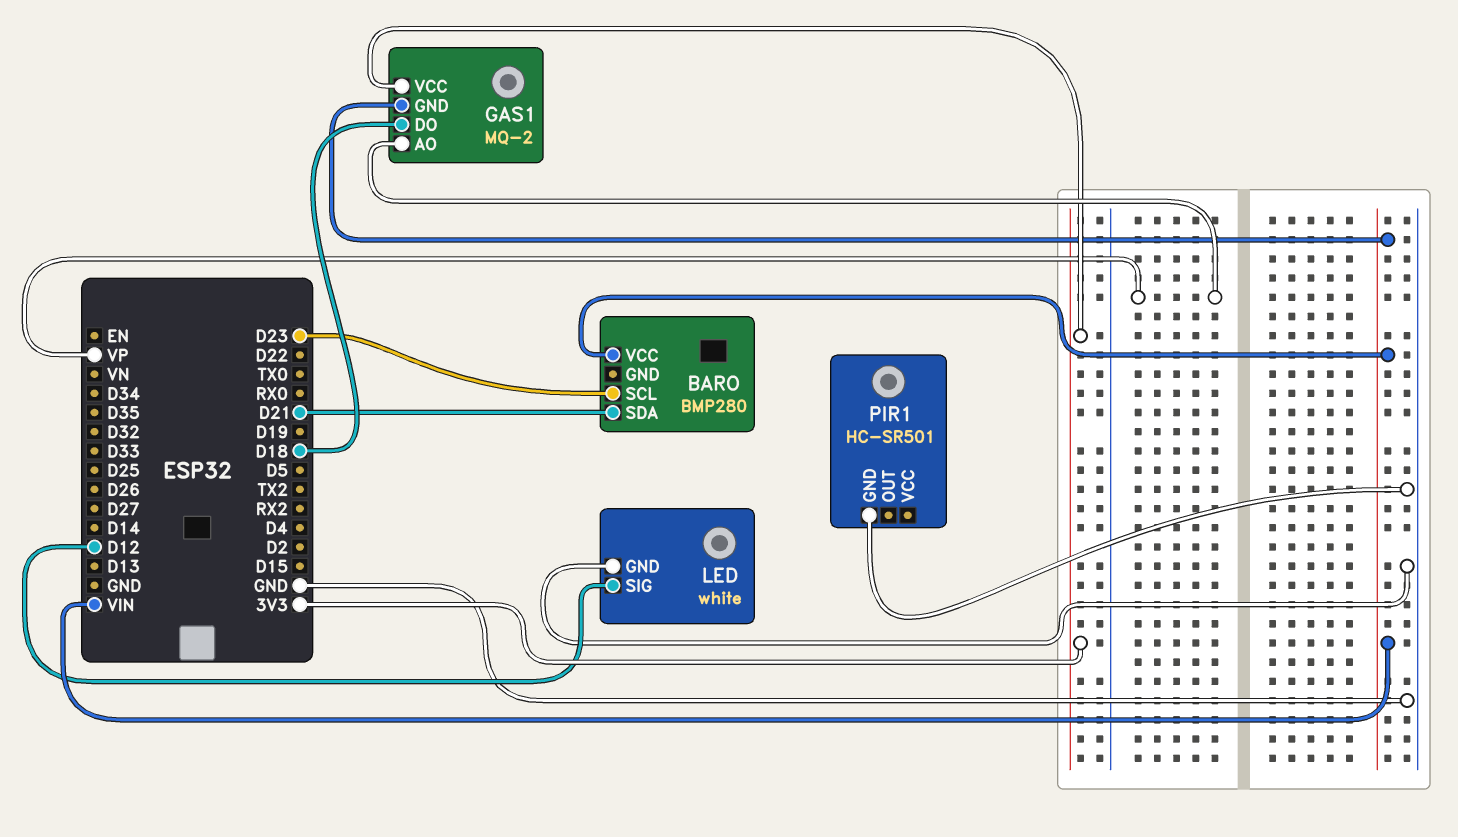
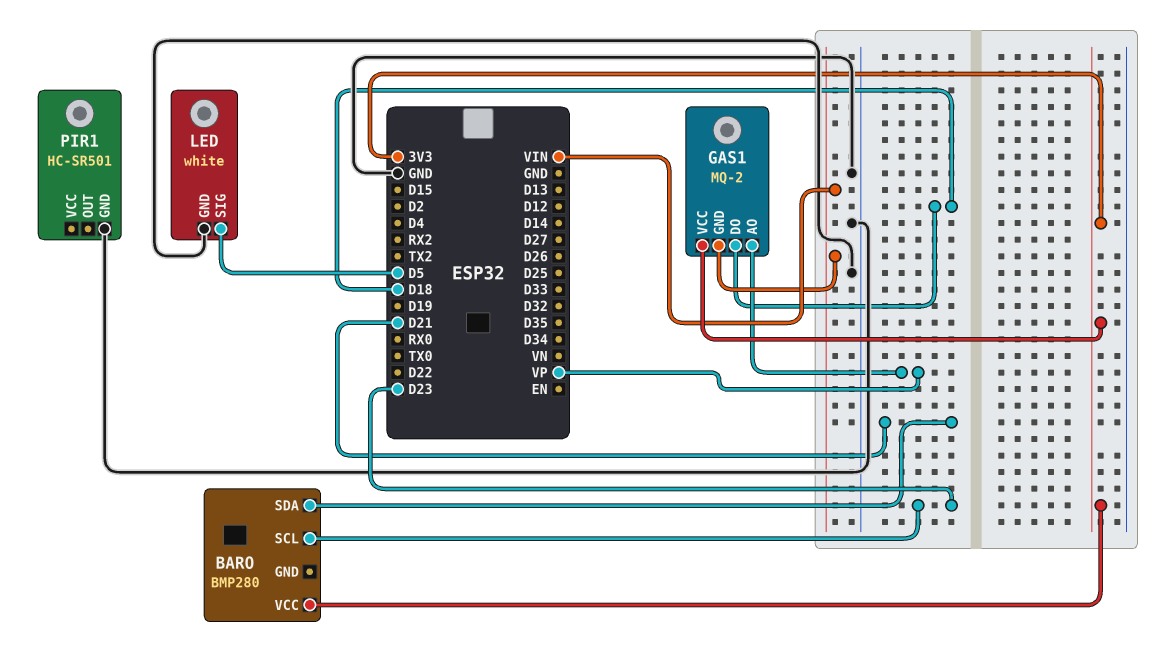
BARO pin VCC: VIN -> 3V3
LED pin SIG: D12 -> D5

